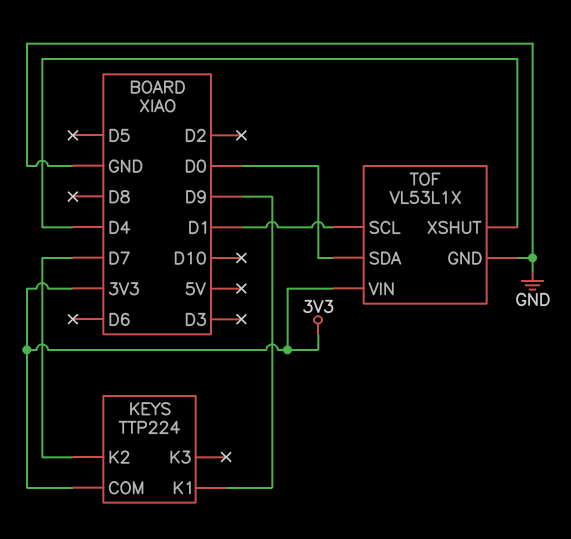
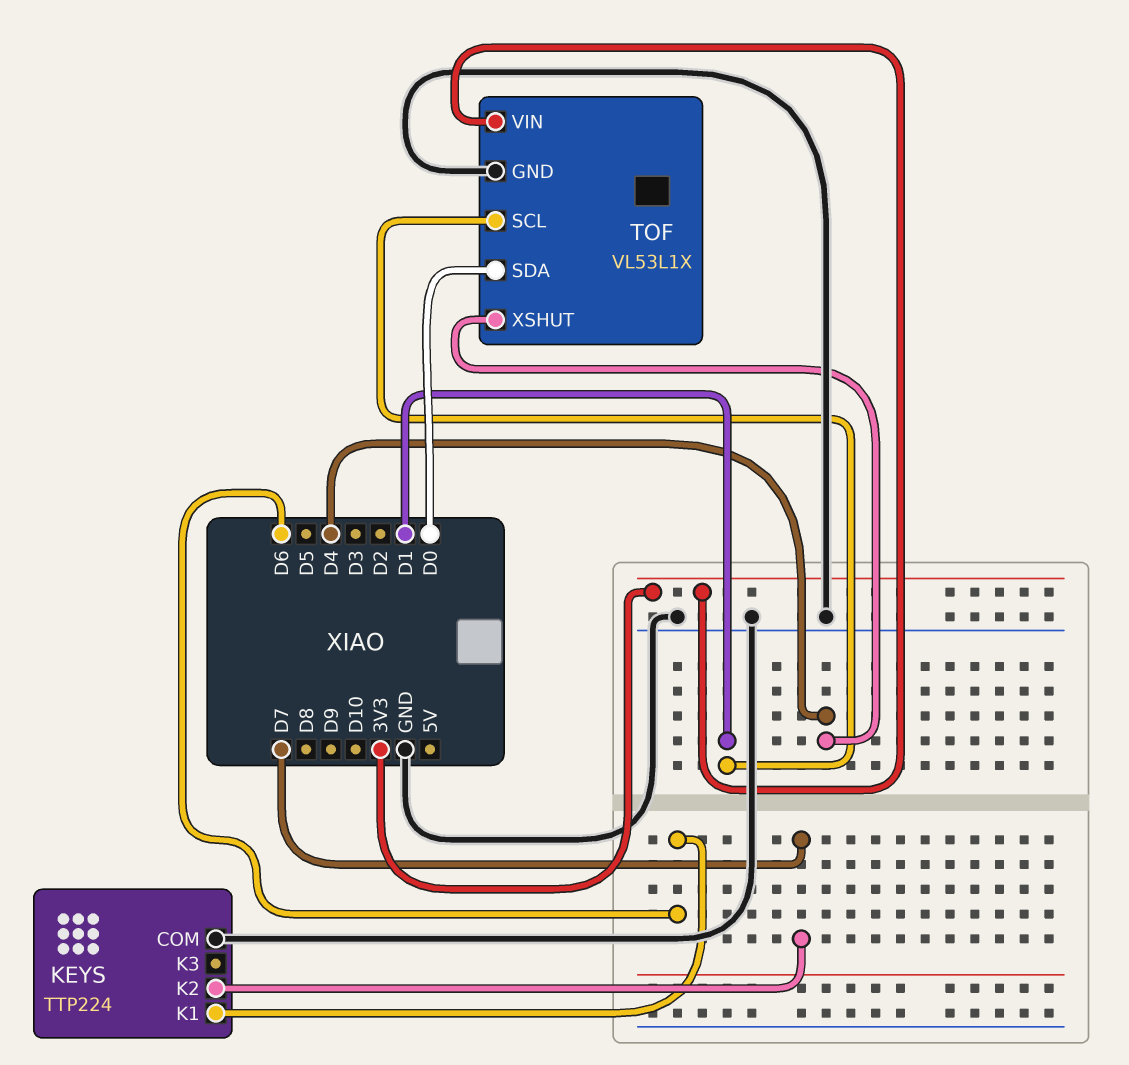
KEYS pin COM: 3V3 -> GND
KEYS pin K1: D9 -> D6

